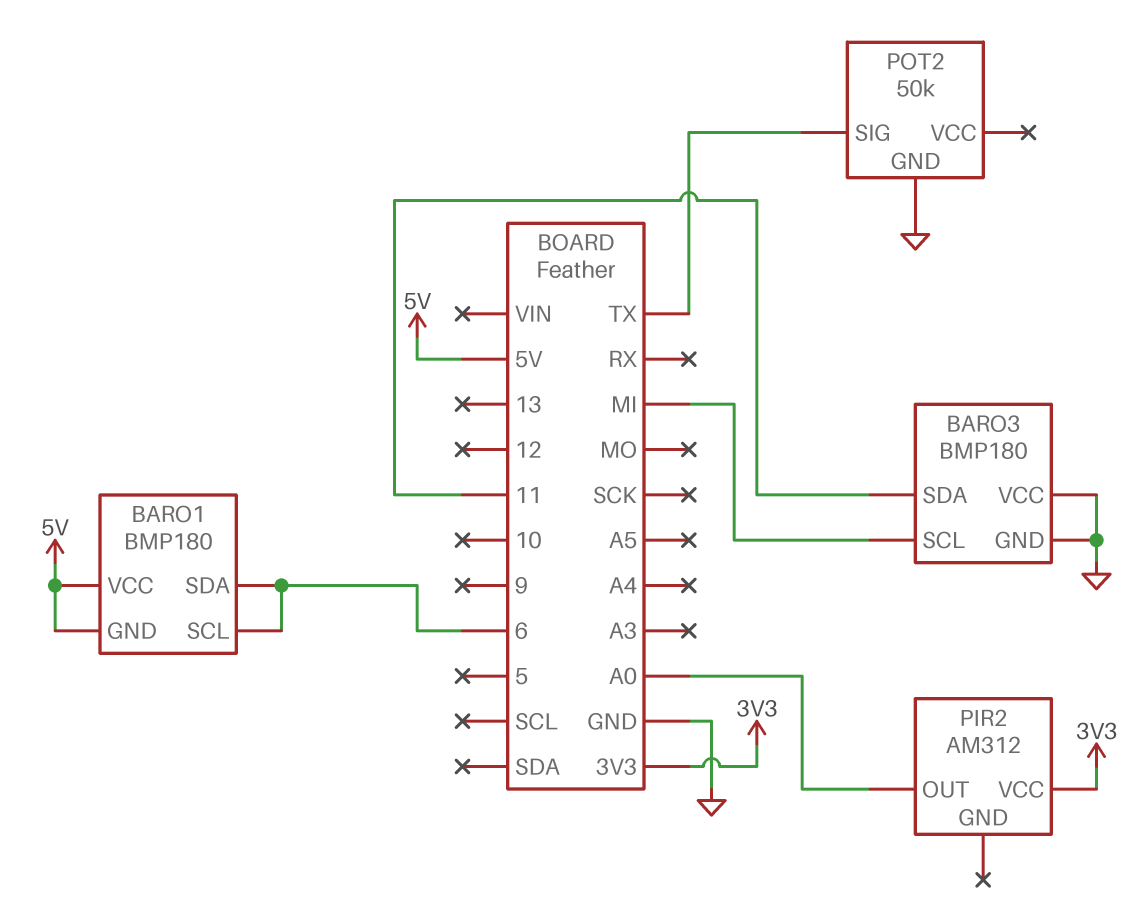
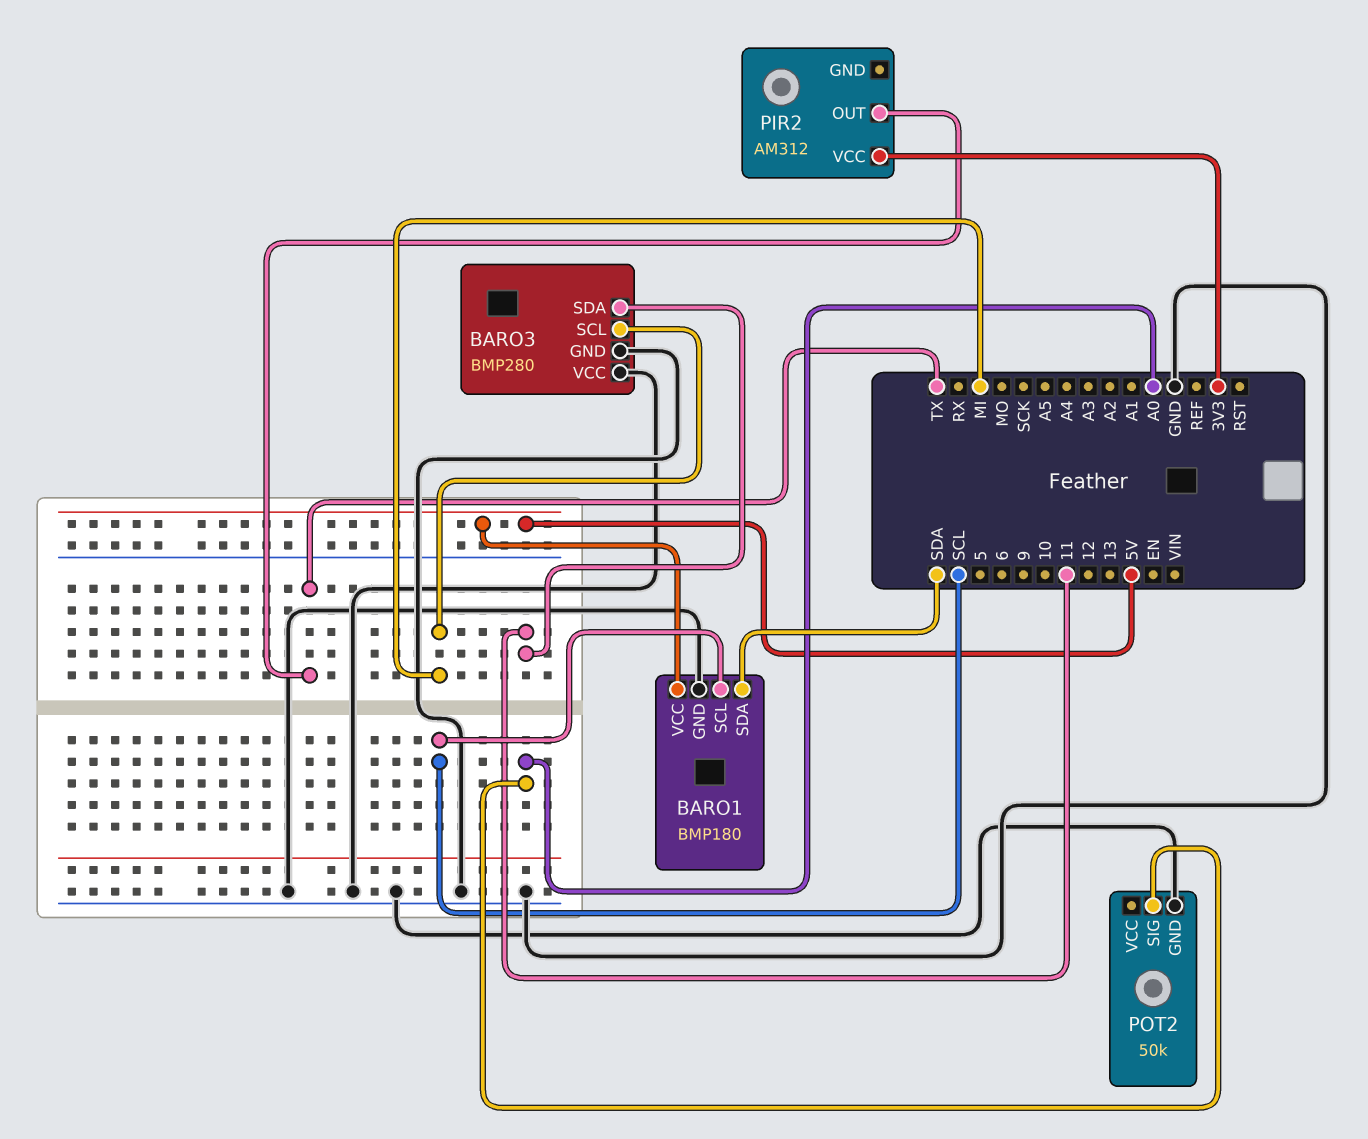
BARO1 pin GND: 5V -> GND
BARO1 pin SCL: 6 -> SCL
BARO1 pin SDA: 6 -> SDA
BARO3: BMP180 -> BMP280
PIR2 pin OUT: A0 -> TX
POT2 pin SIG: TX -> A0

